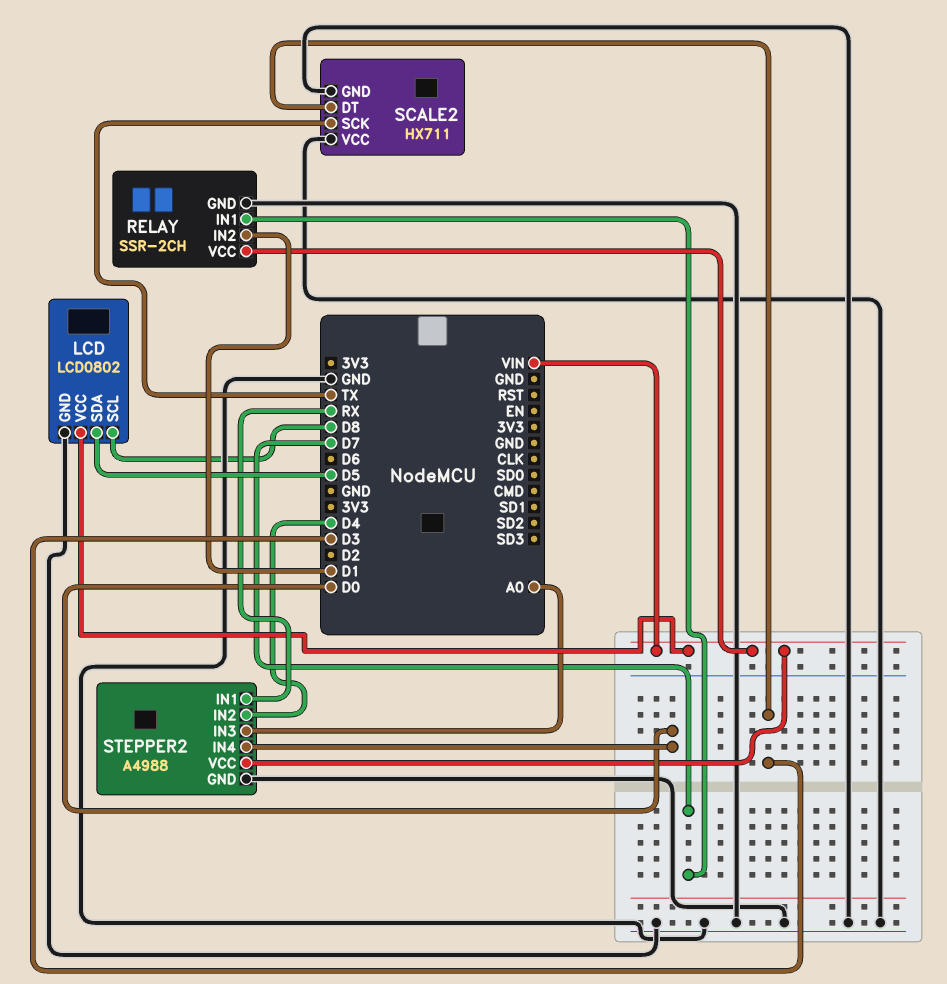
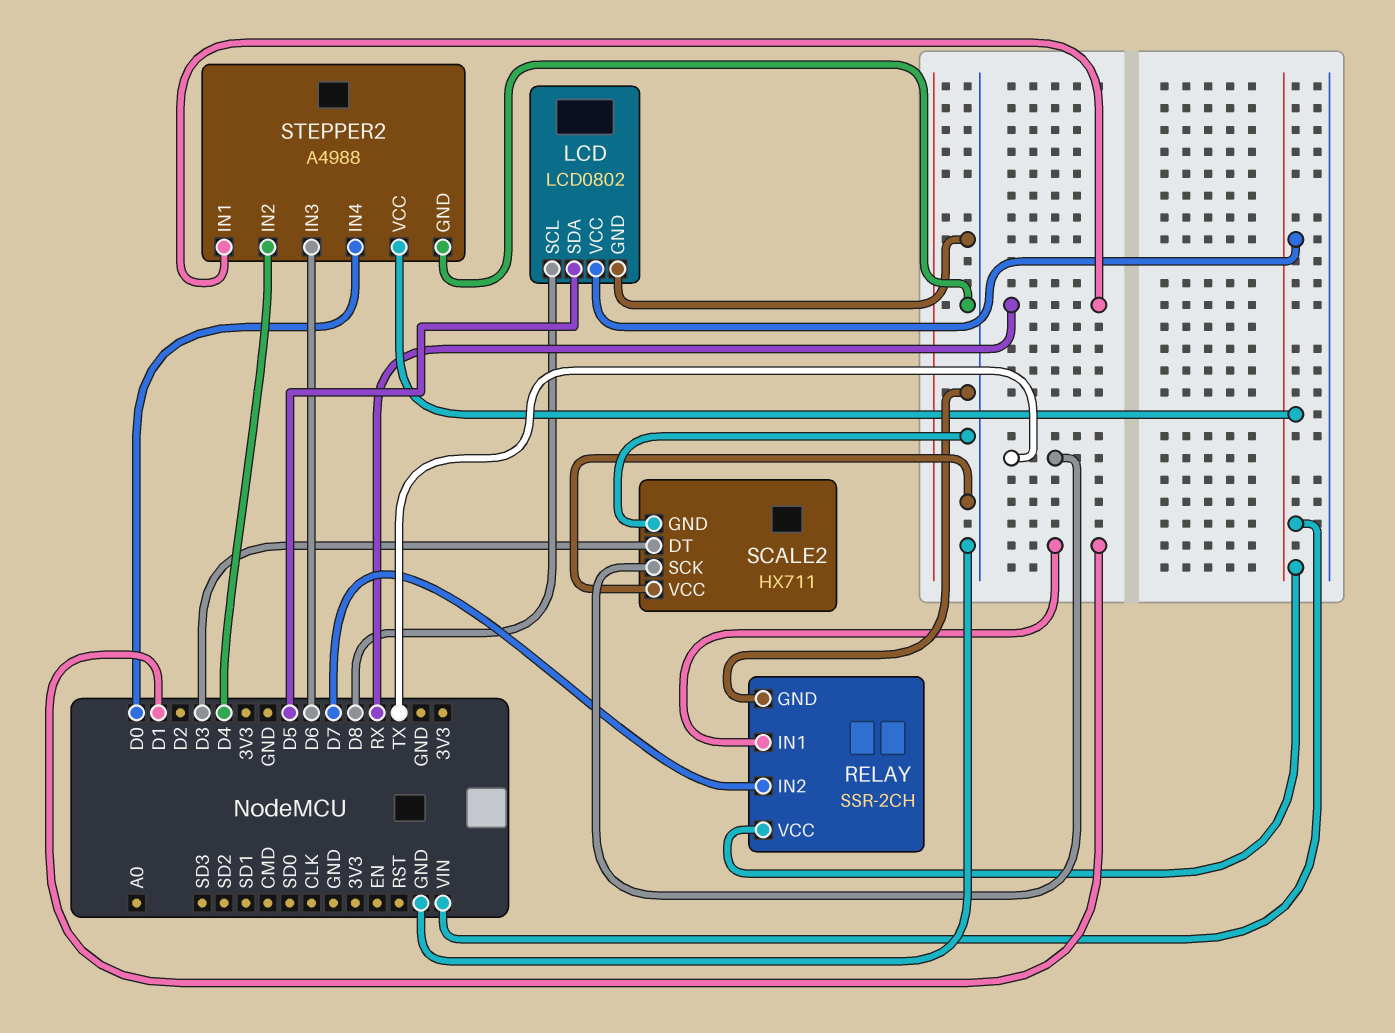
RELAY pin IN1: D7 -> D1
RELAY pin IN2: D1 -> D7
STEPPER2 pin IN3: A0 -> D6

